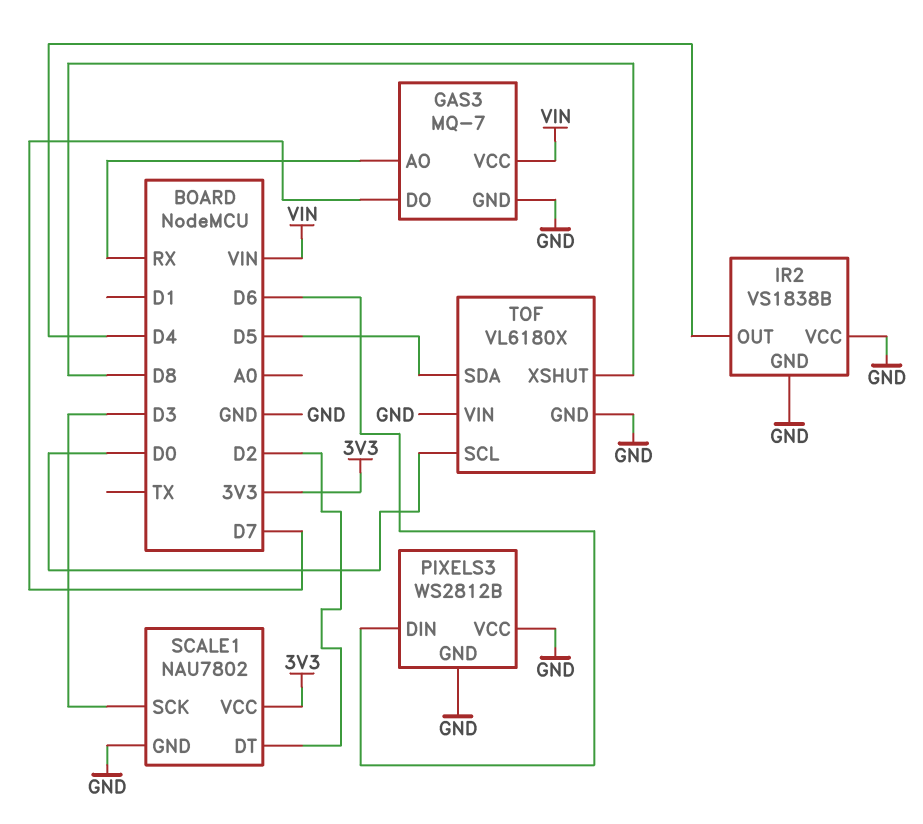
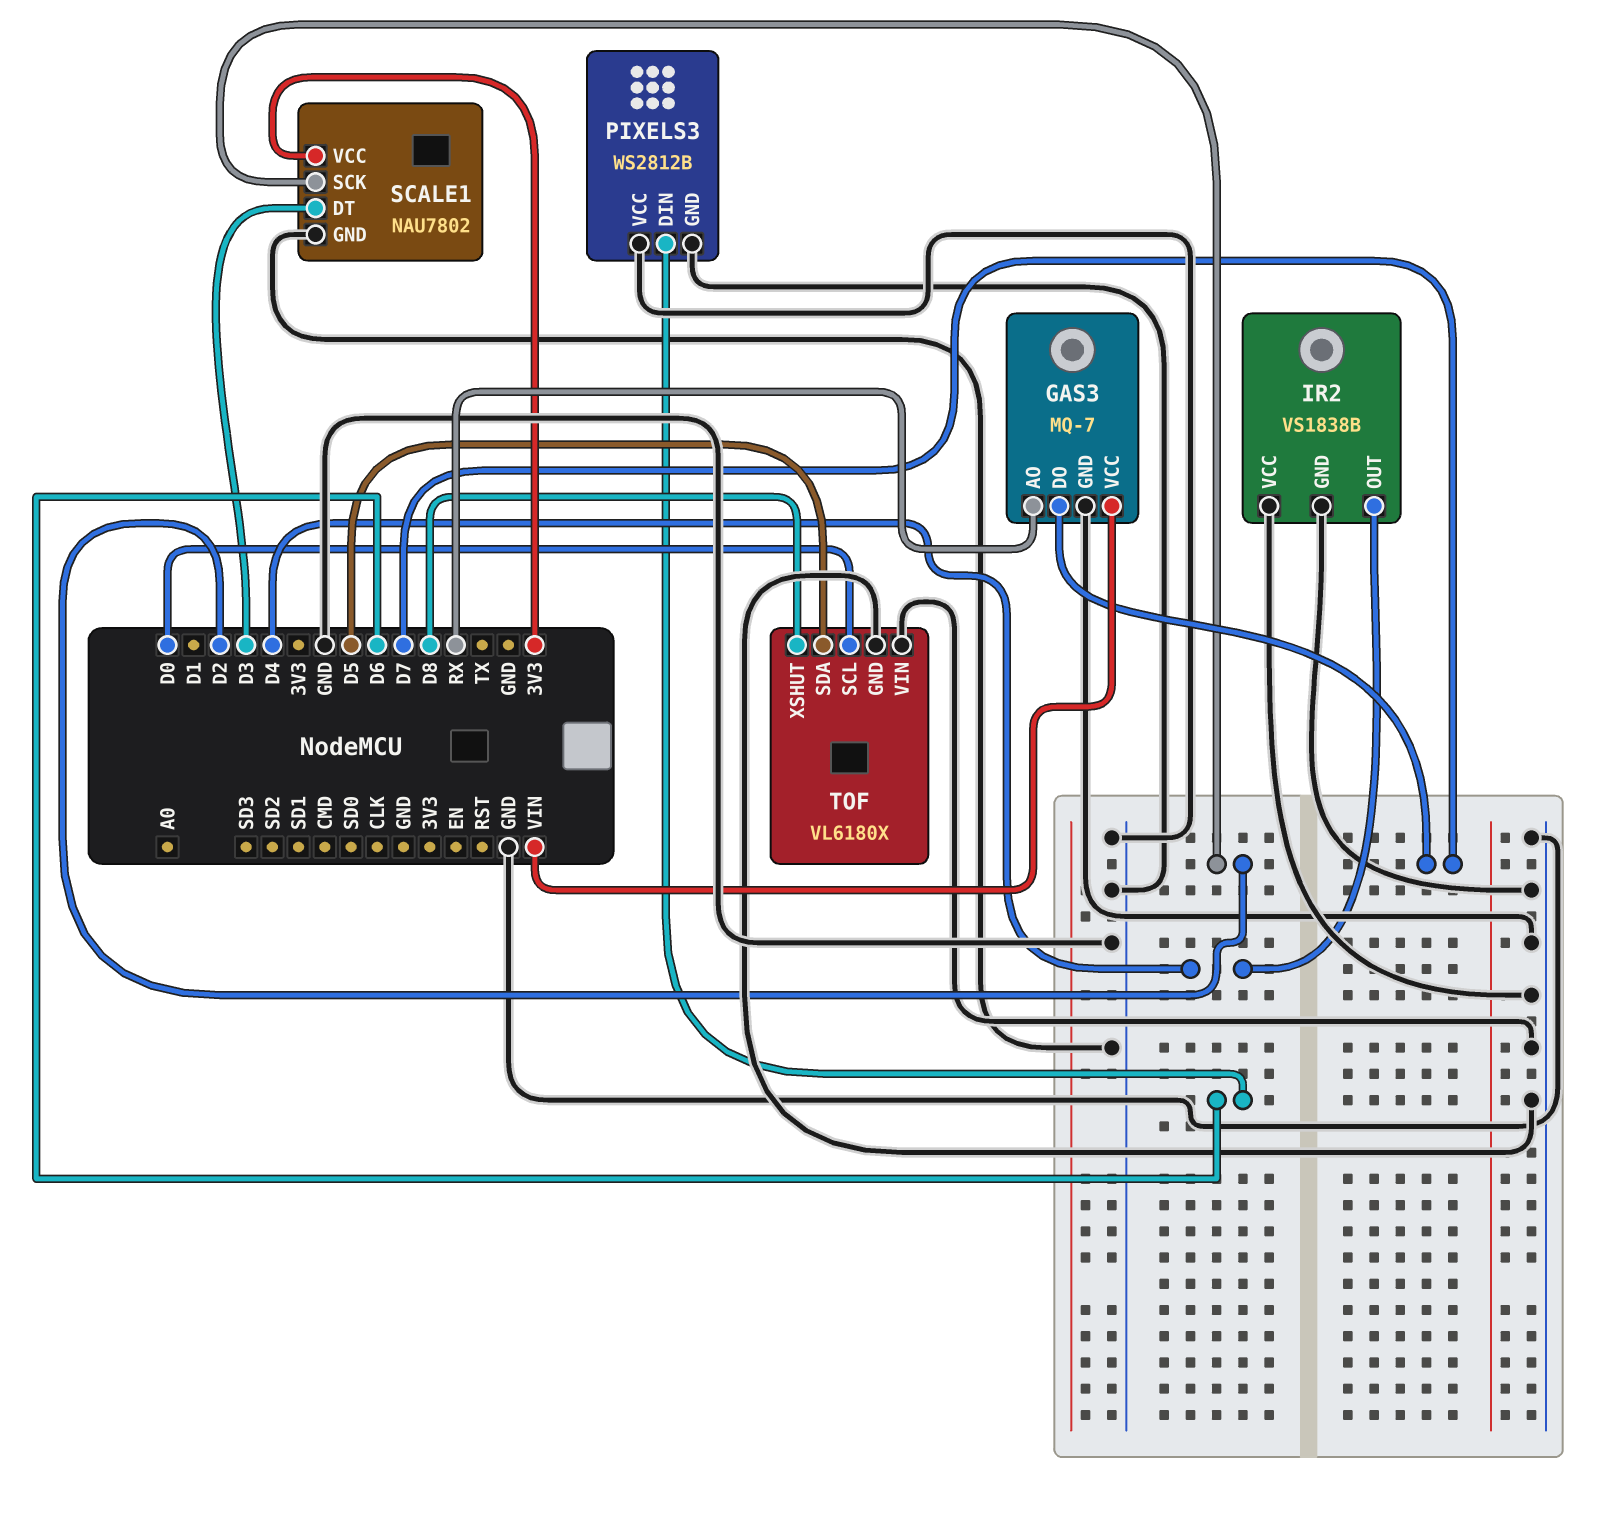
SCALE1 pin DT: D2 -> D3
SCALE1 pin SCK: D3 -> D2

